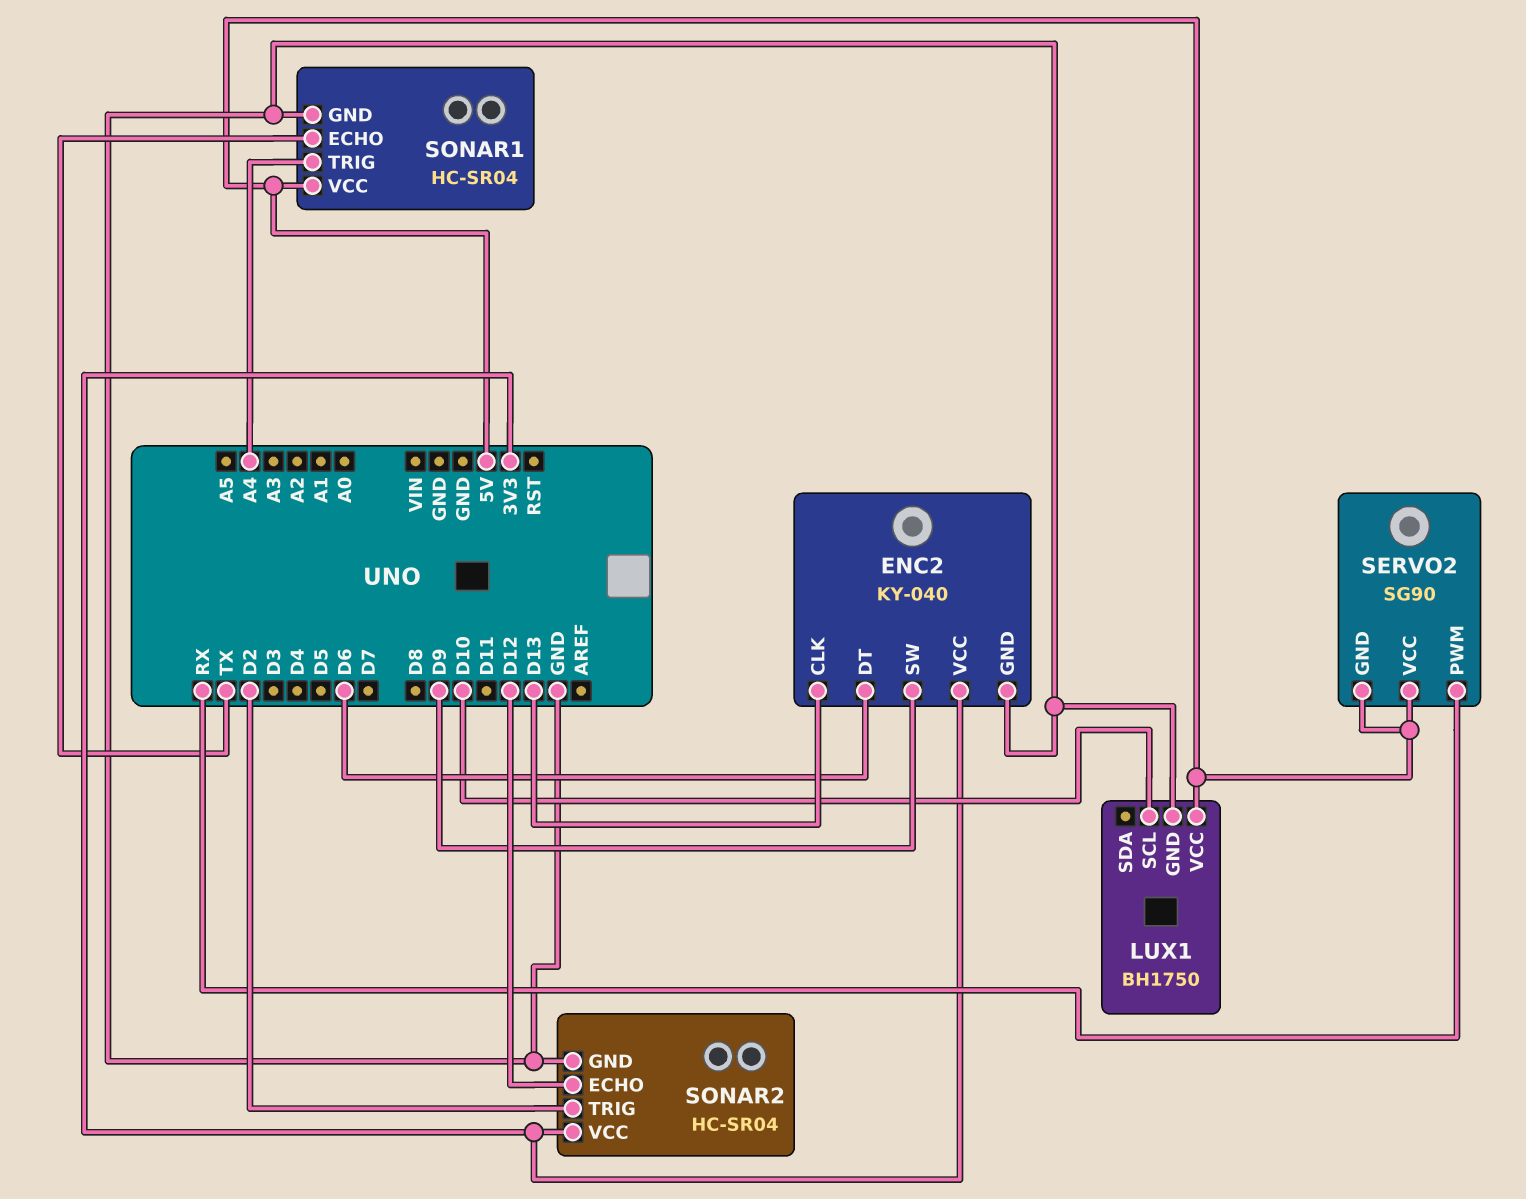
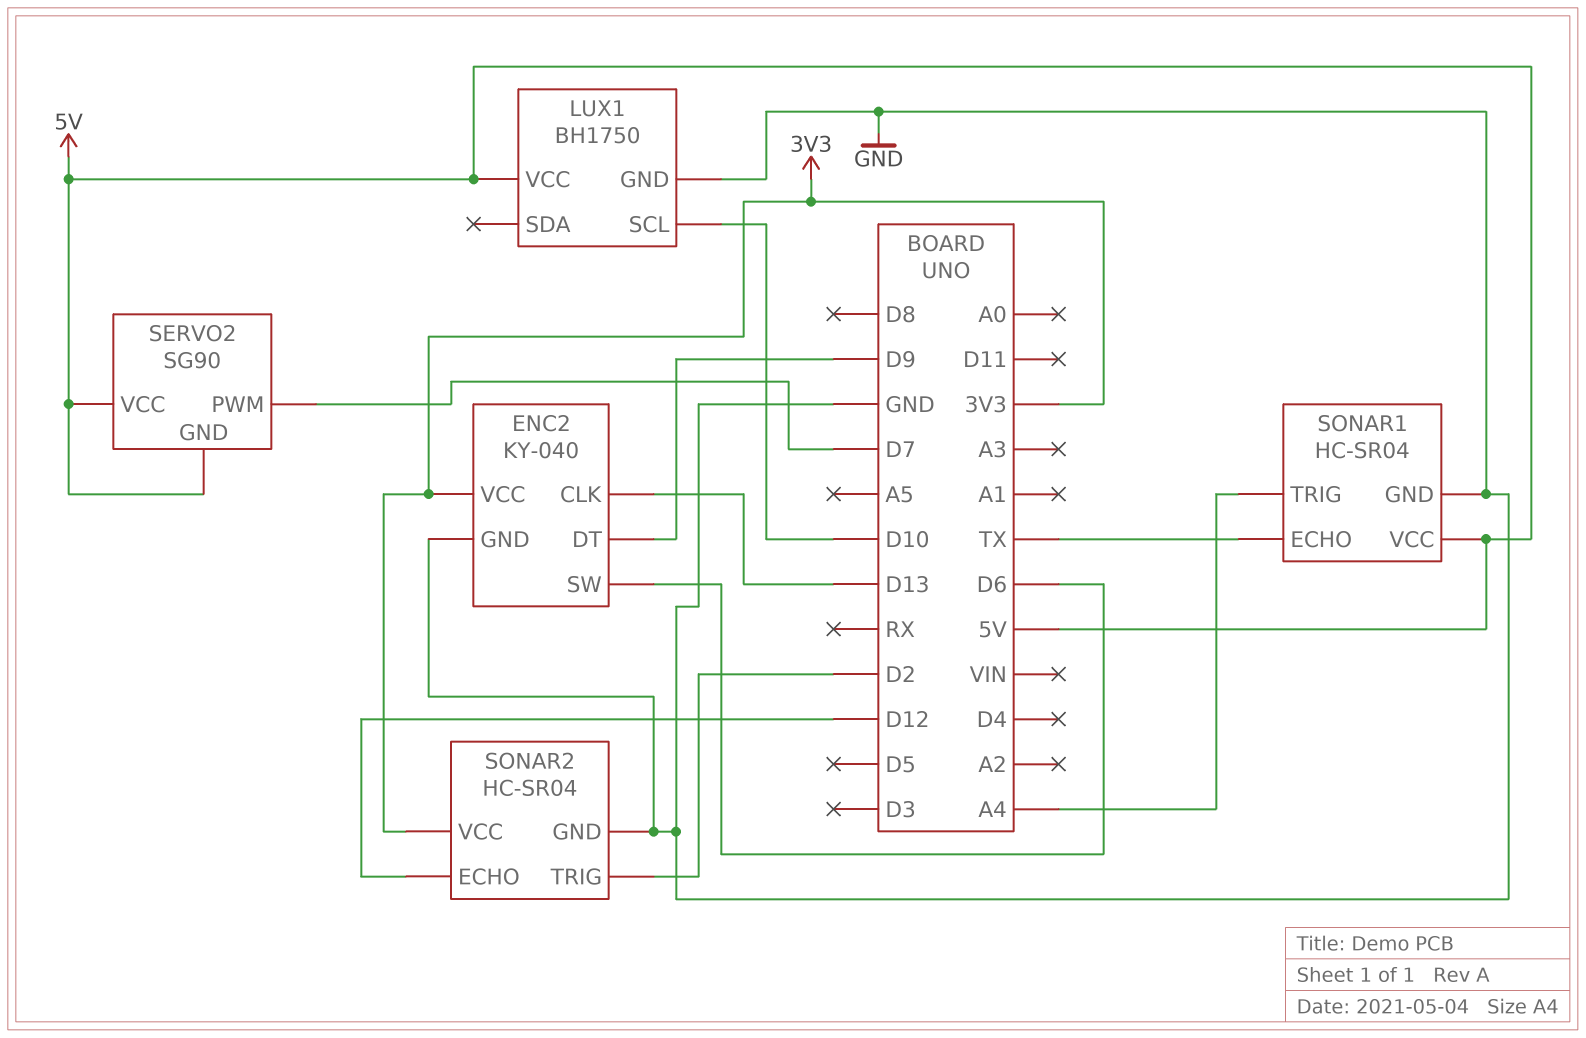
ENC2 pin DT: D6 -> D9
ENC2 pin SW: D9 -> D6
SERVO2 pin PWM: RX -> D7

